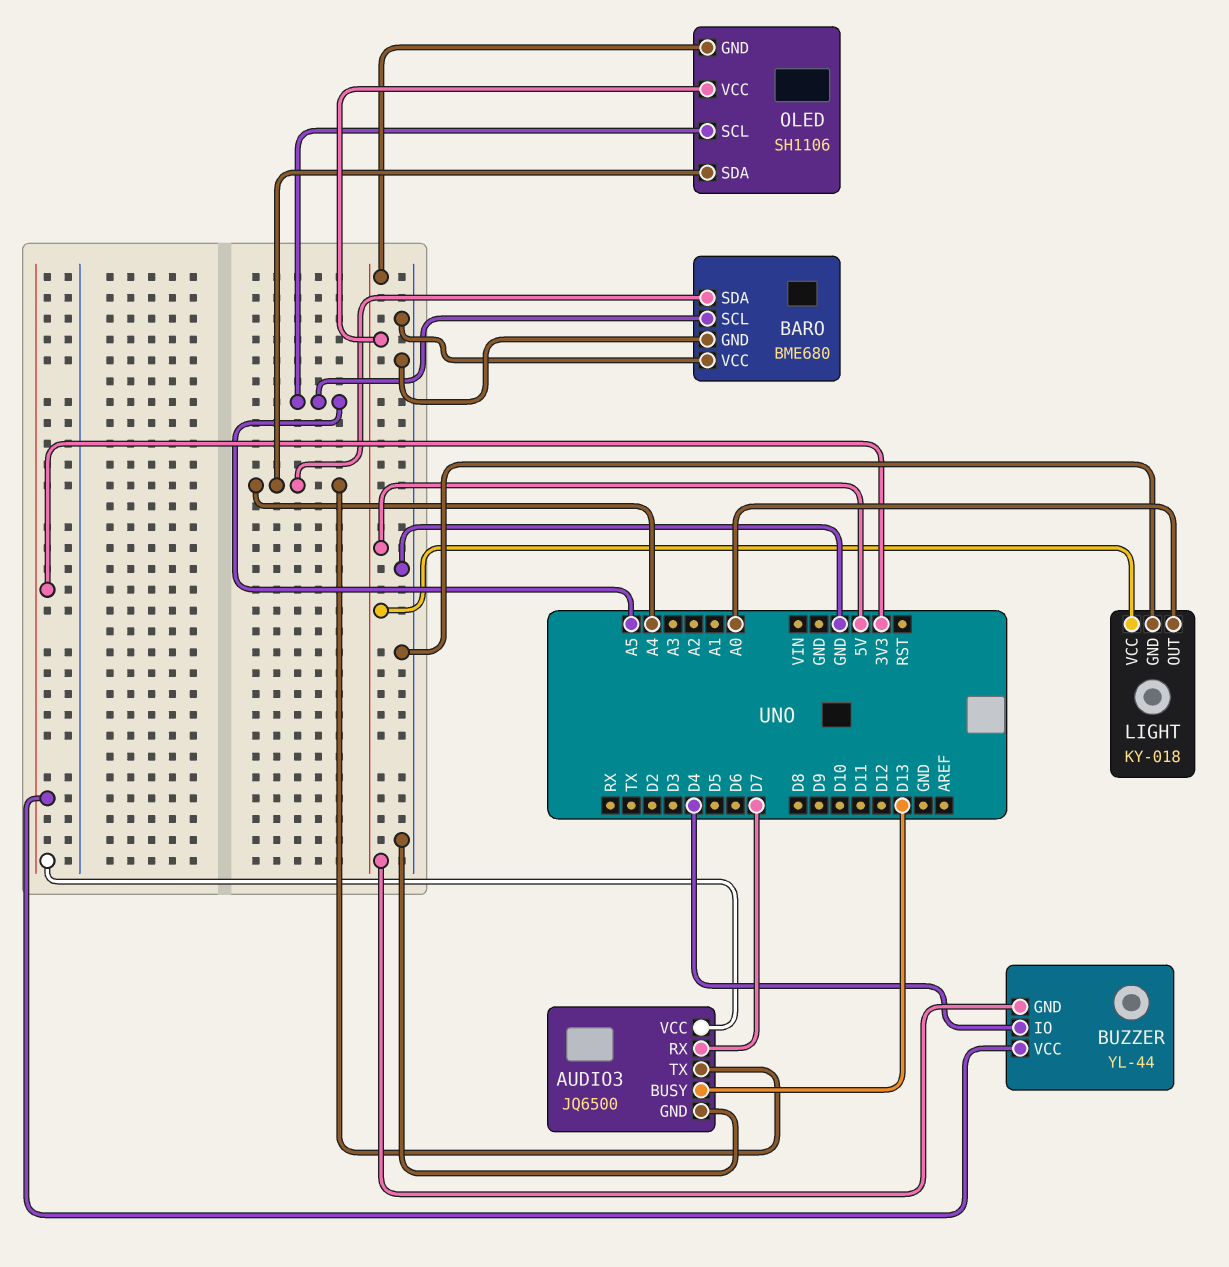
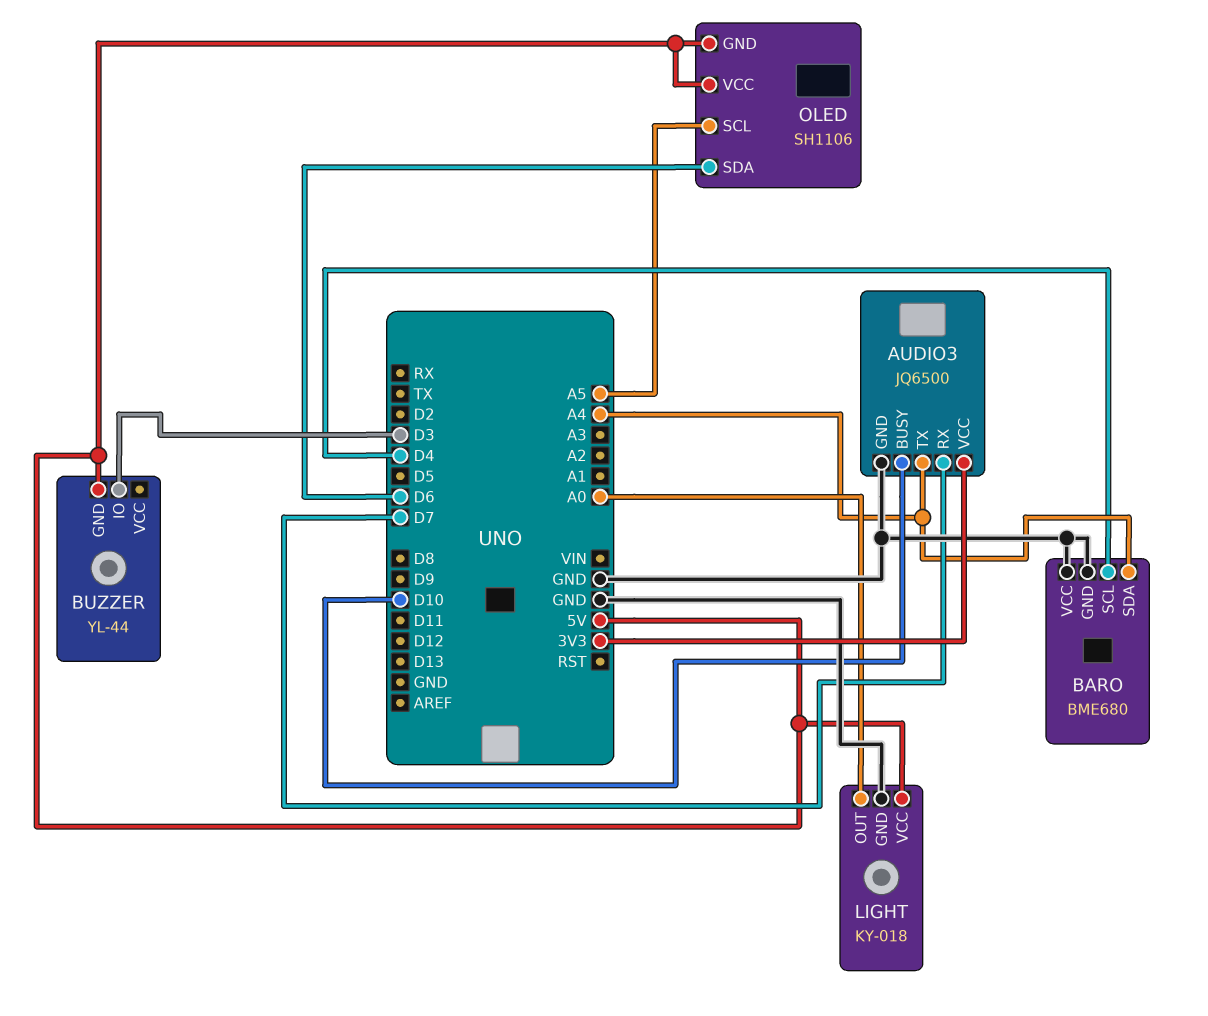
AUDIO3 pin BUSY: D13 -> D10
BARO pin SCL: A5 -> D4
BUZZER pin IO: D4 -> D3
BUZZER pin VCC: 3V3 -> none
OLED pin SDA: A4 -> D6

